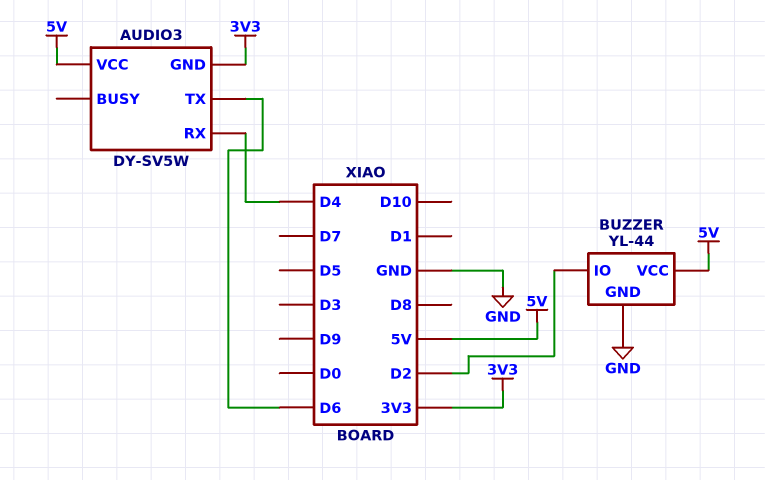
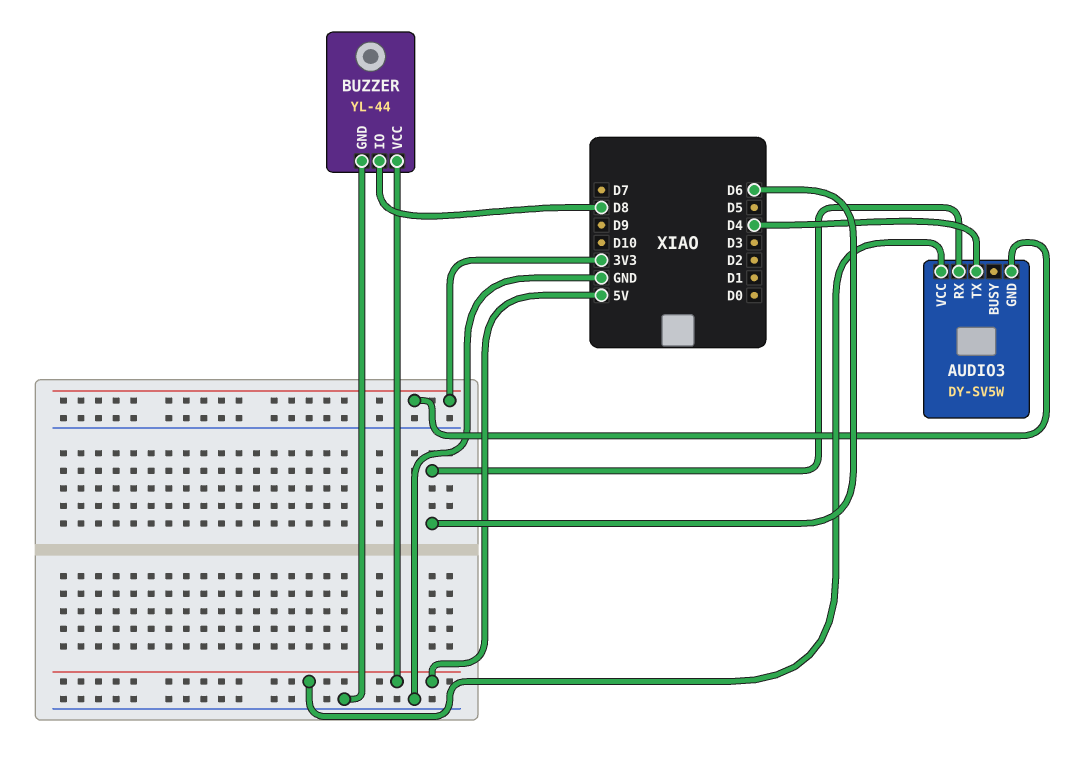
AUDIO3 pin RX: D4 -> D6
AUDIO3 pin TX: D6 -> D4
BUZZER pin IO: D2 -> D8

